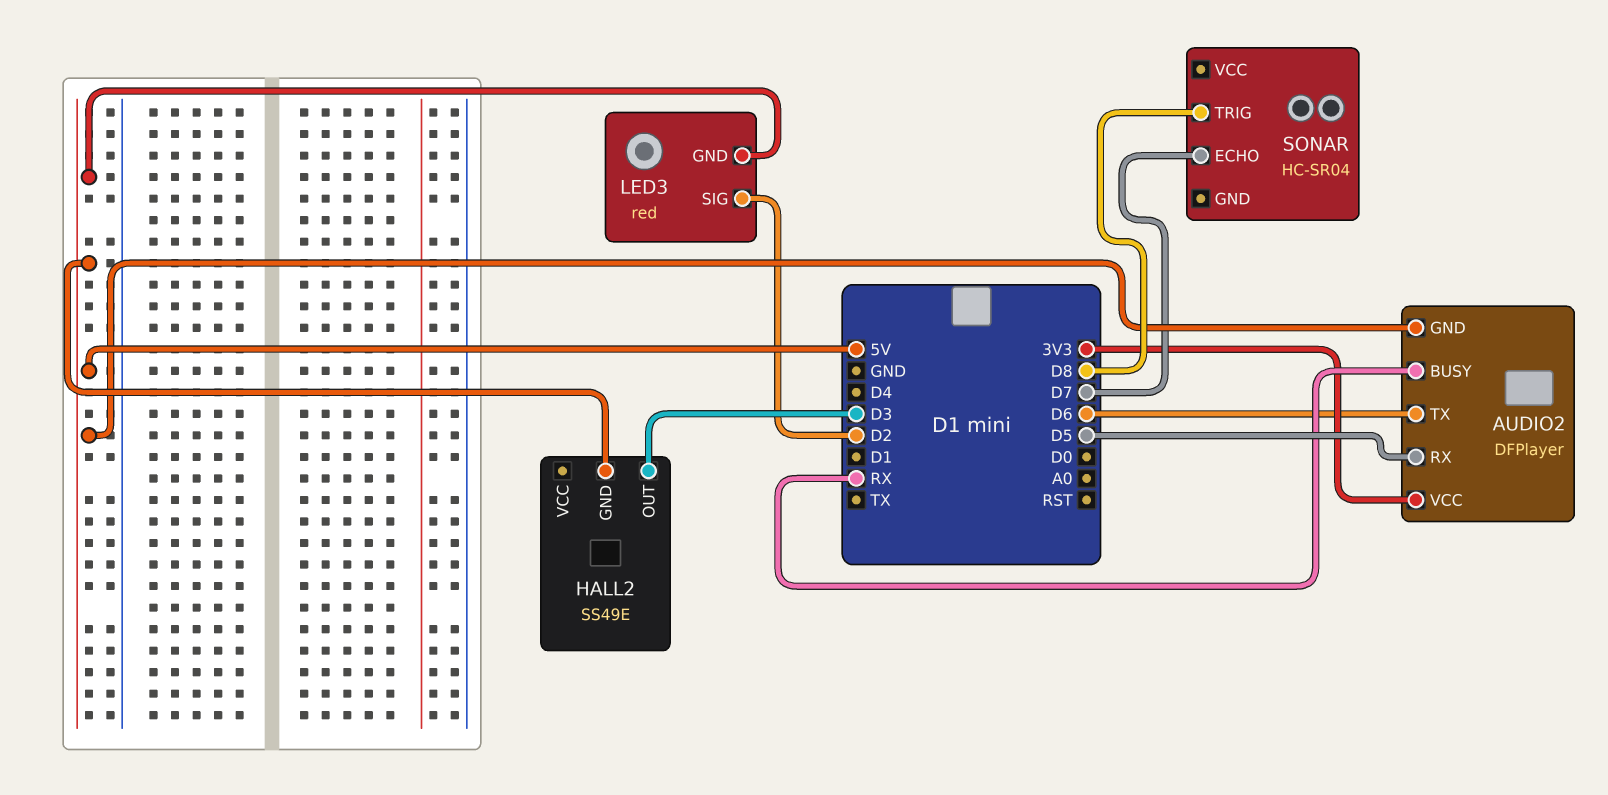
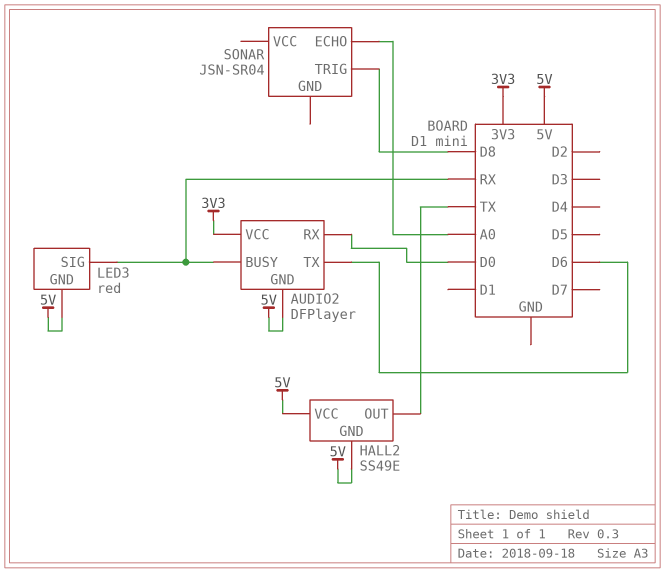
AUDIO2 pin RX: D5 -> D0
HALL2 pin OUT: D3 -> TX
HALL2 pin VCC: none -> 5V
LED3 pin SIG: D2 -> RX
SONAR: HC-SR04 -> JSN-SR04
SONAR pin ECHO: D7 -> A0

